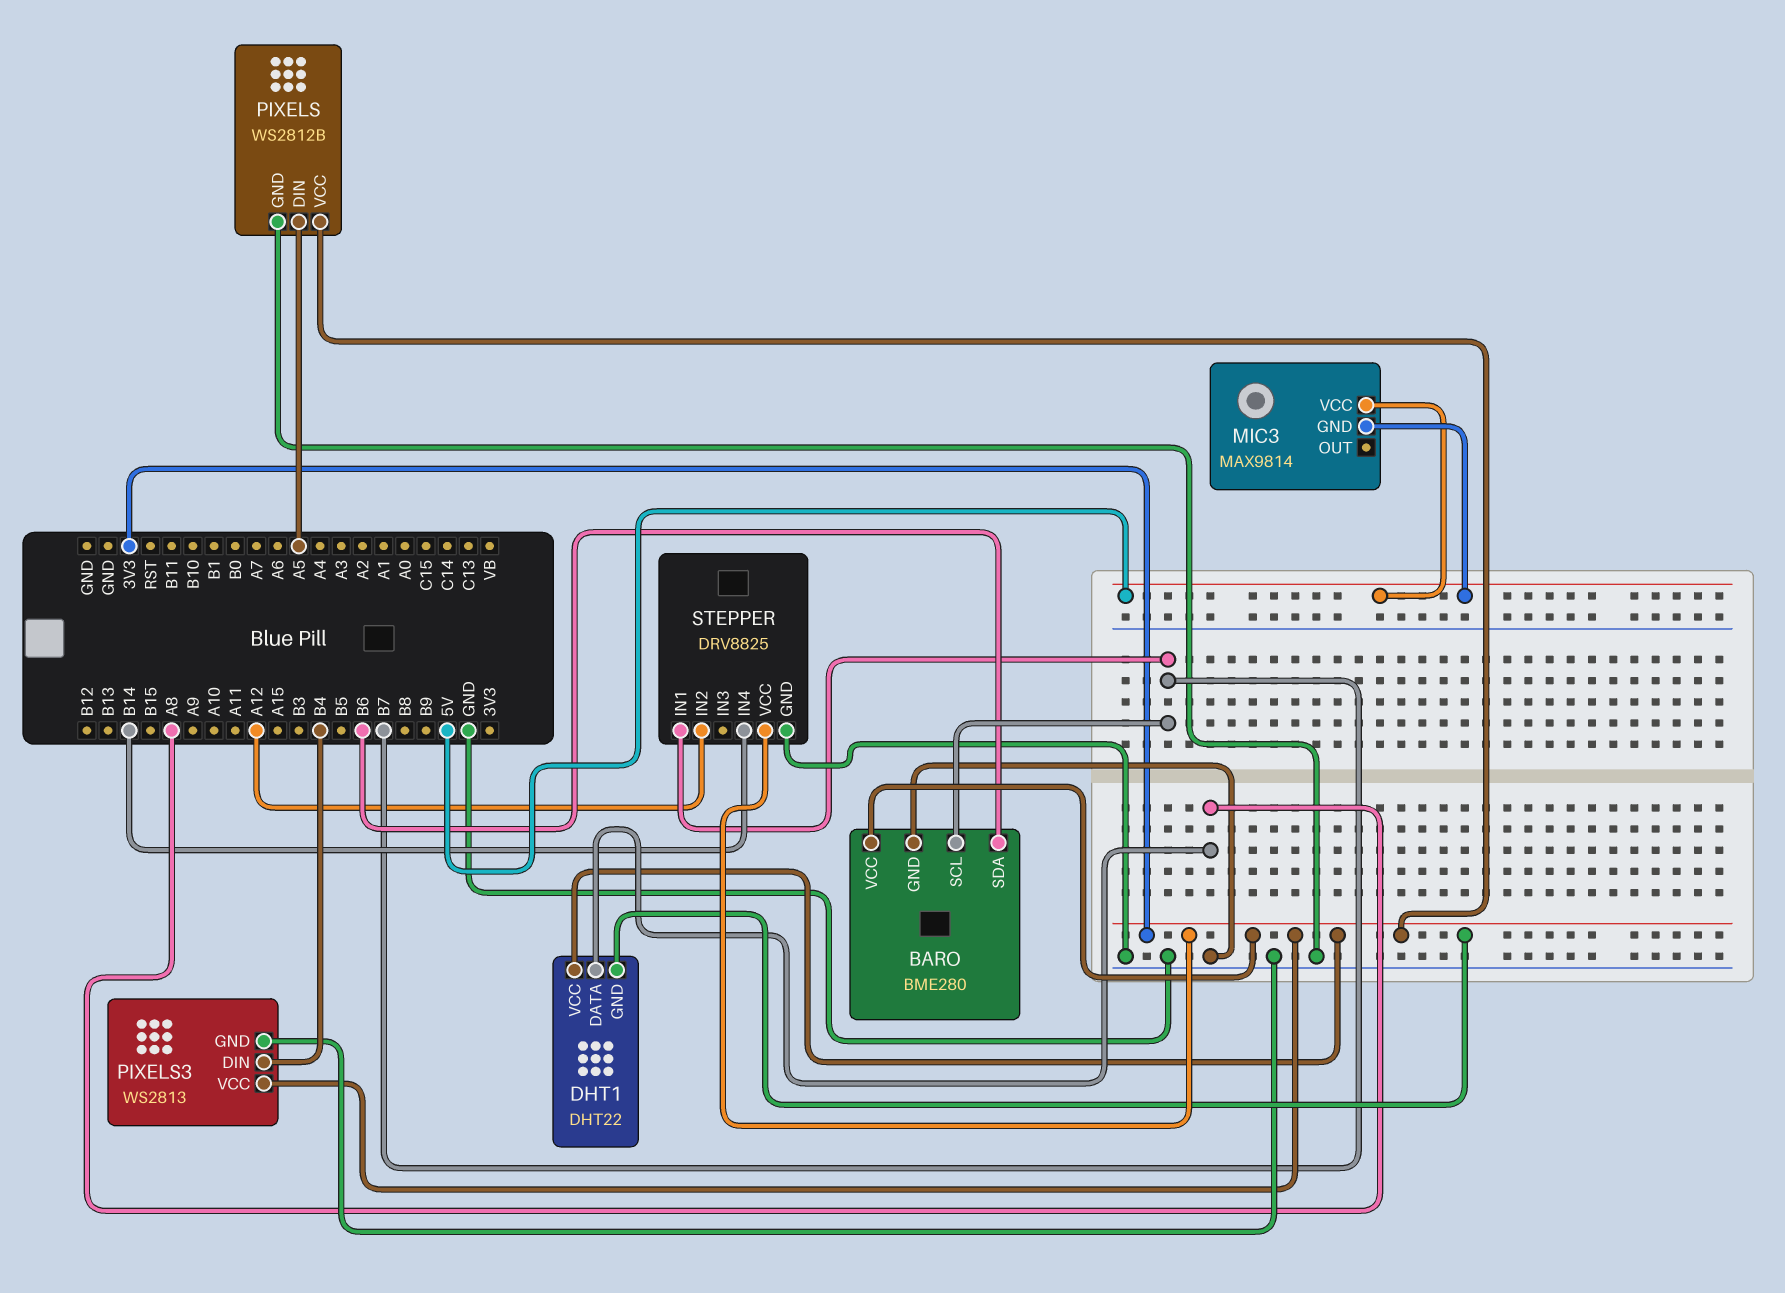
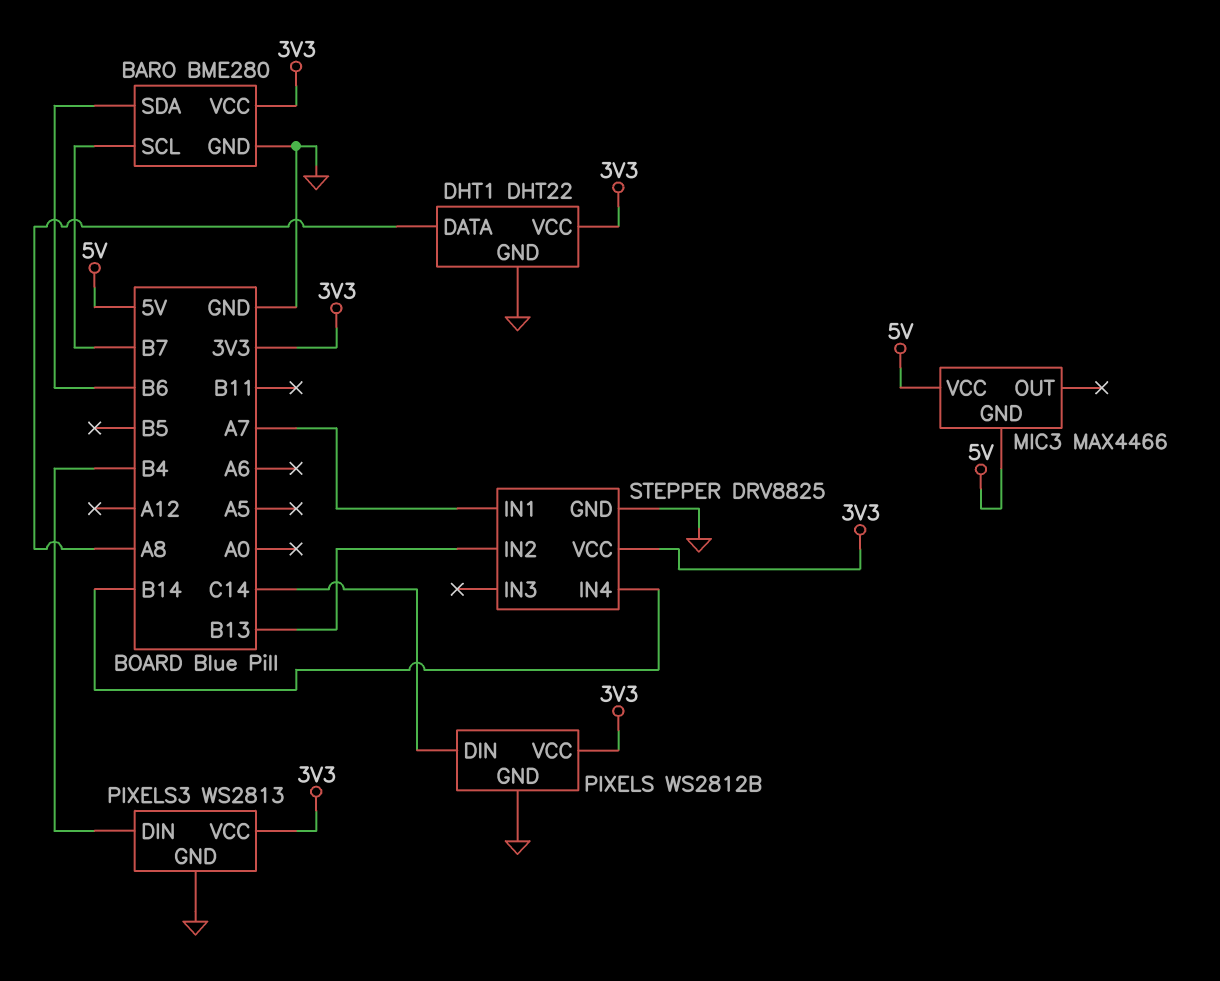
DHT1 pin GND: 3V3 -> GND
MIC3: MAX9814 -> MAX4466
PIXELS pin DIN: A5 -> C14
STEPPER pin IN1: B7 -> A7
STEPPER pin IN2: A12 -> B13

